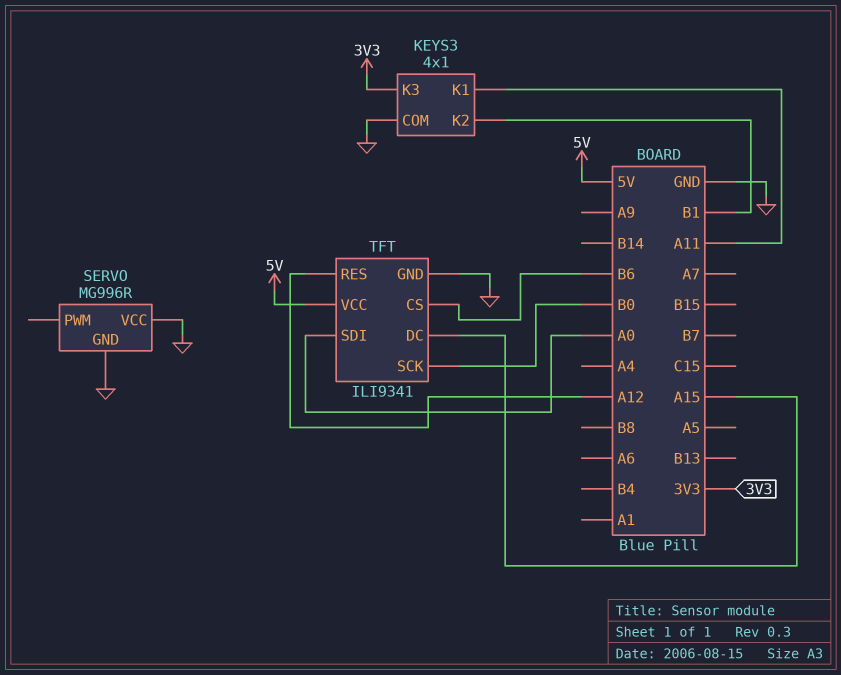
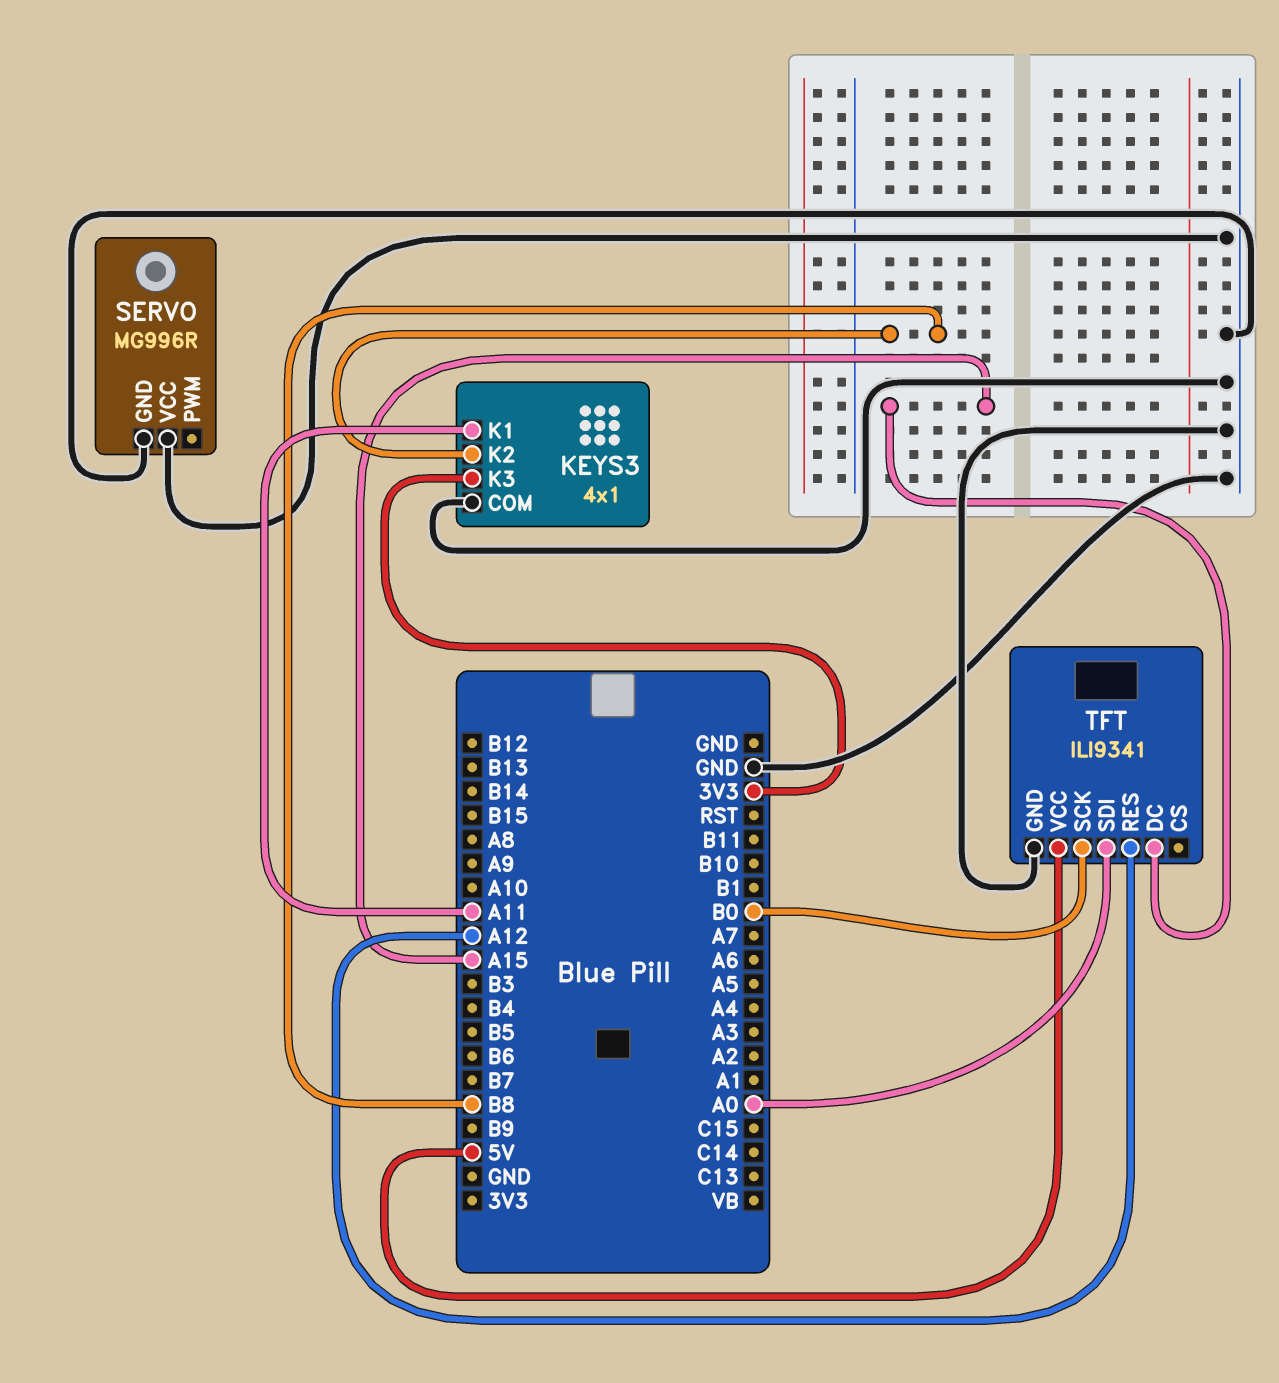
KEYS3 pin K2: B1 -> B8
TFT pin CS: B6 -> none

